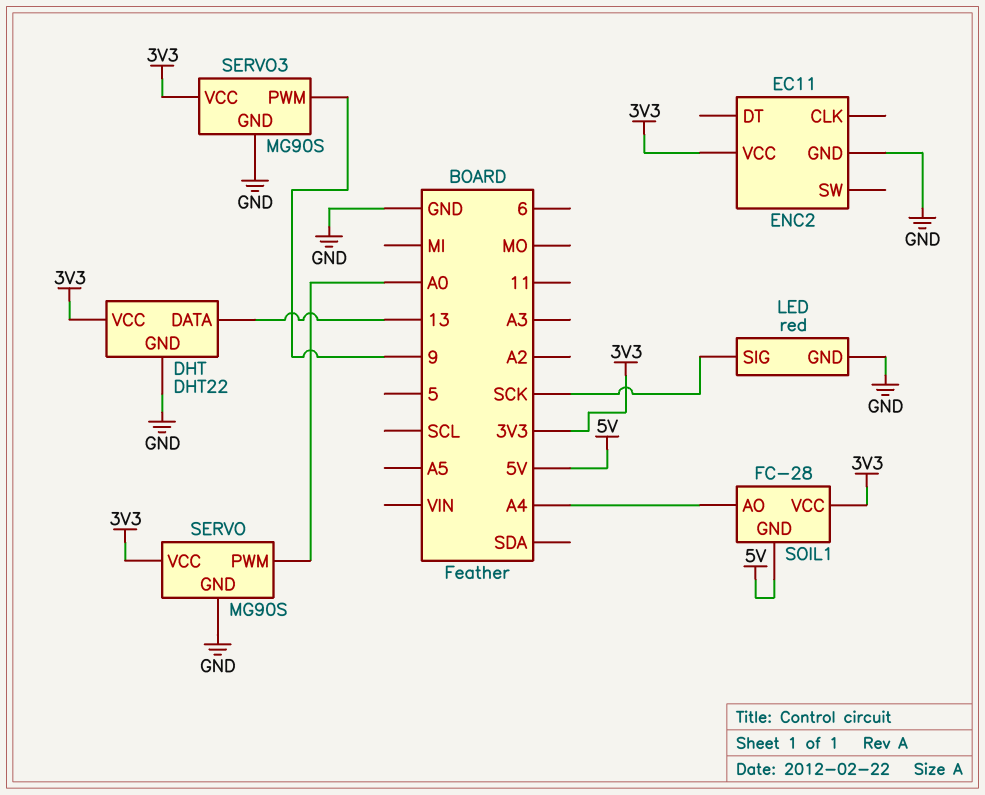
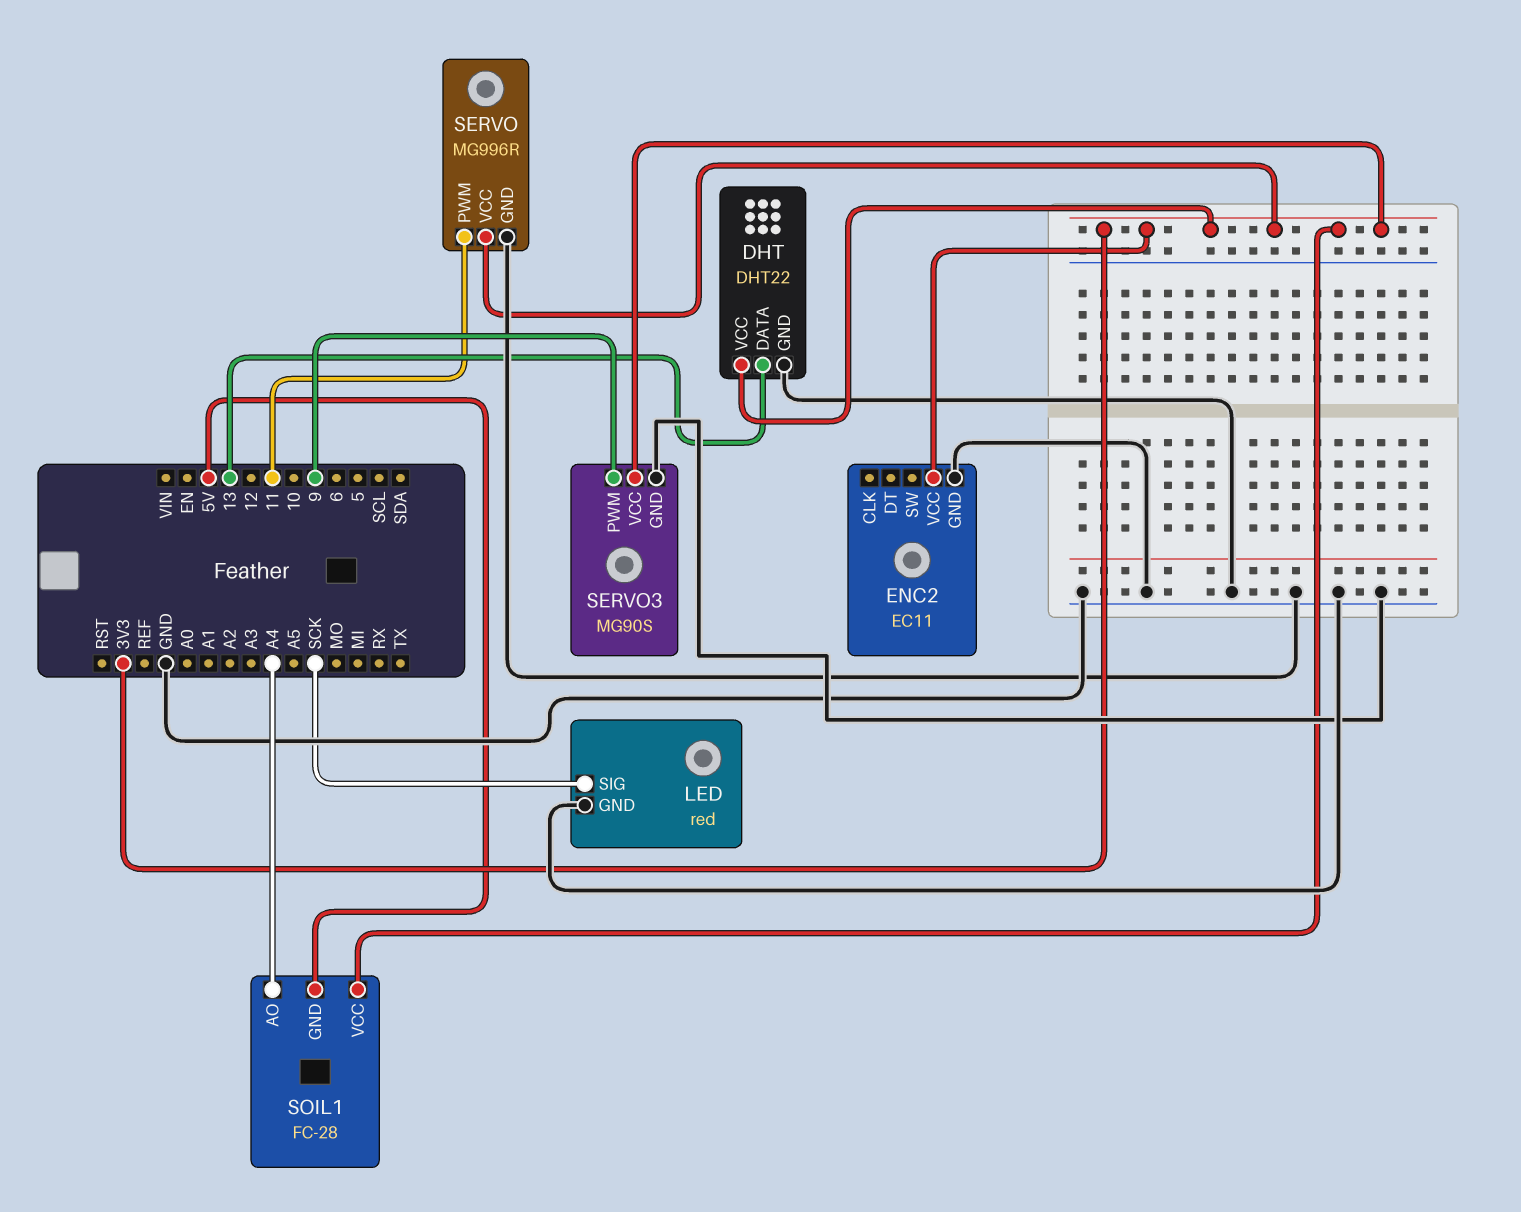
SERVO: MG90S -> MG996R
SERVO pin PWM: A0 -> 11

